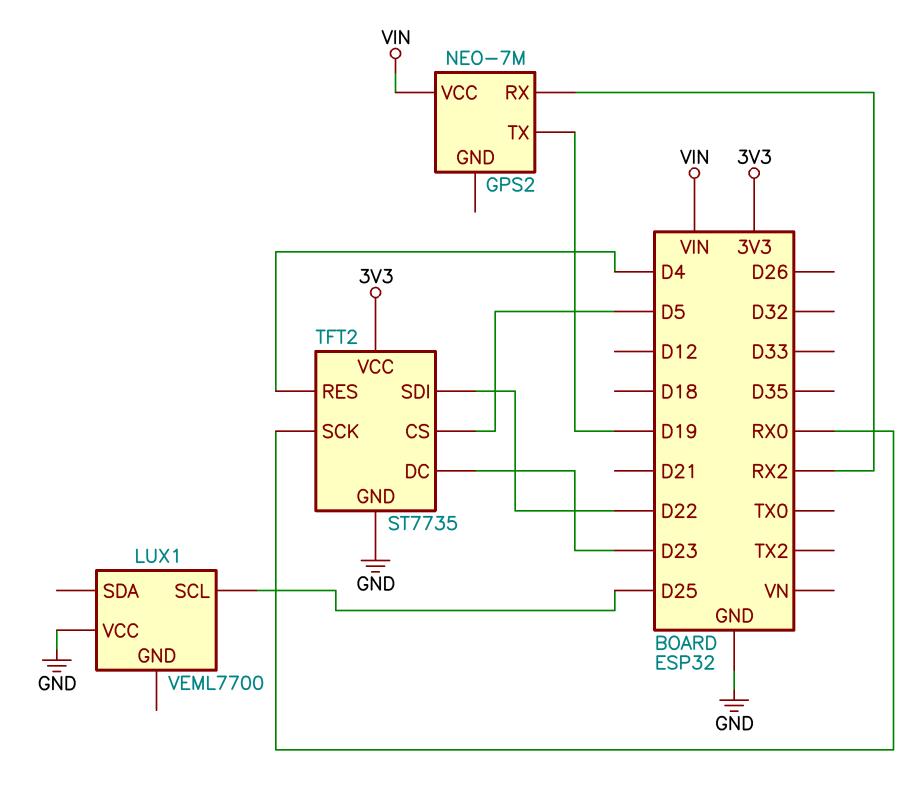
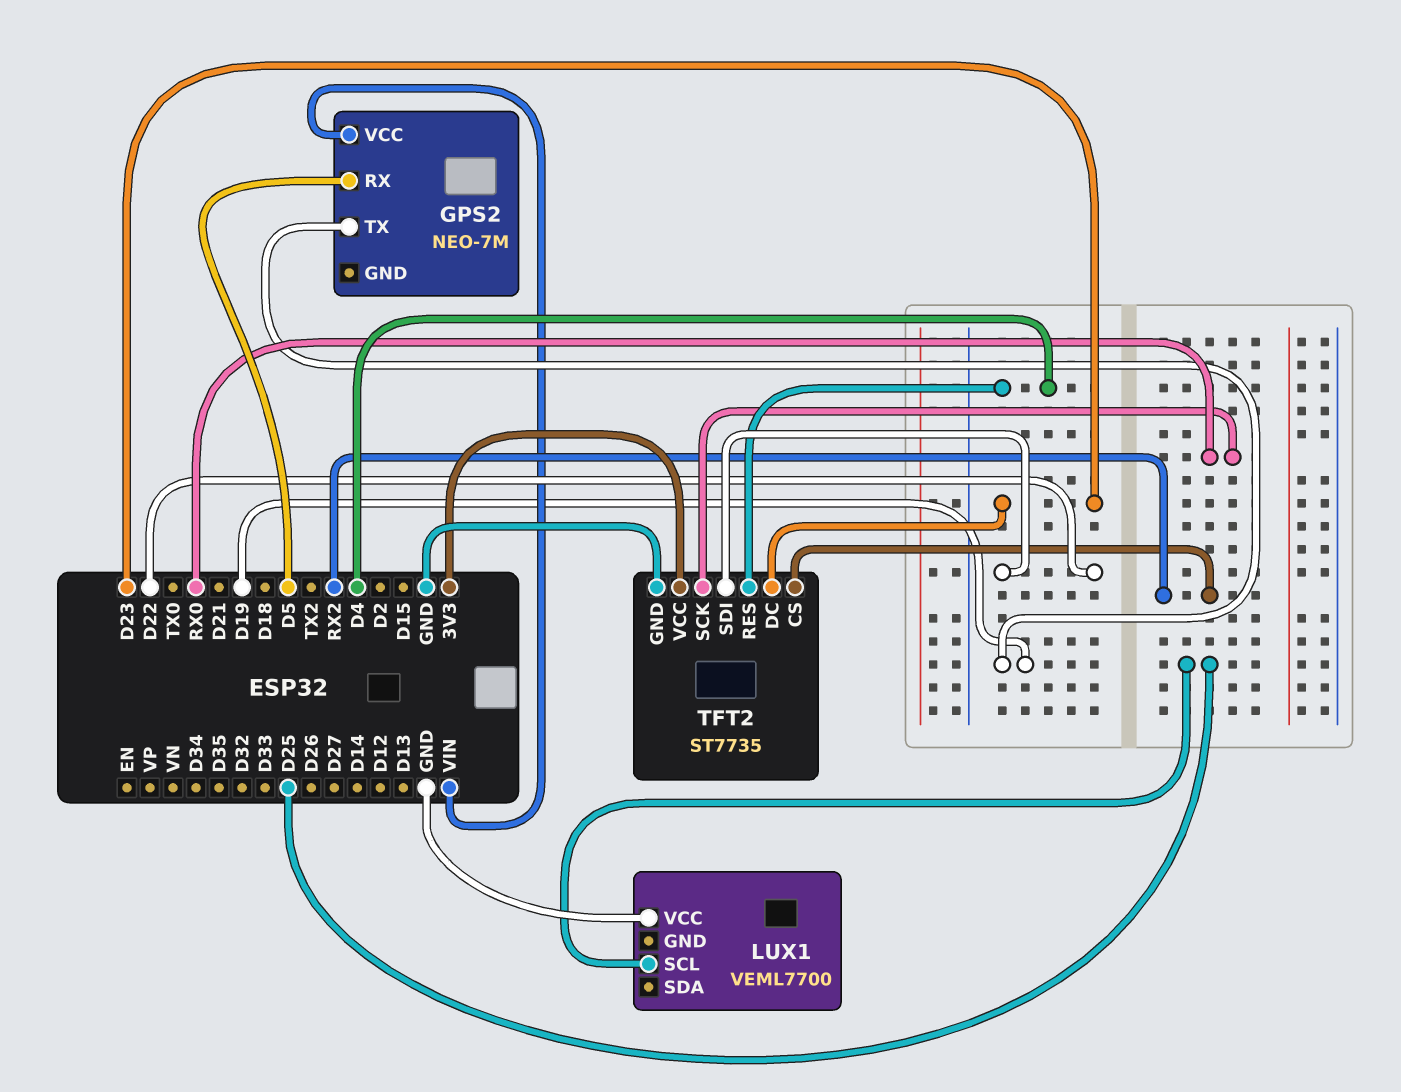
GPS2 pin RX: RX2 -> D5
TFT2 pin CS: D5 -> RX2

